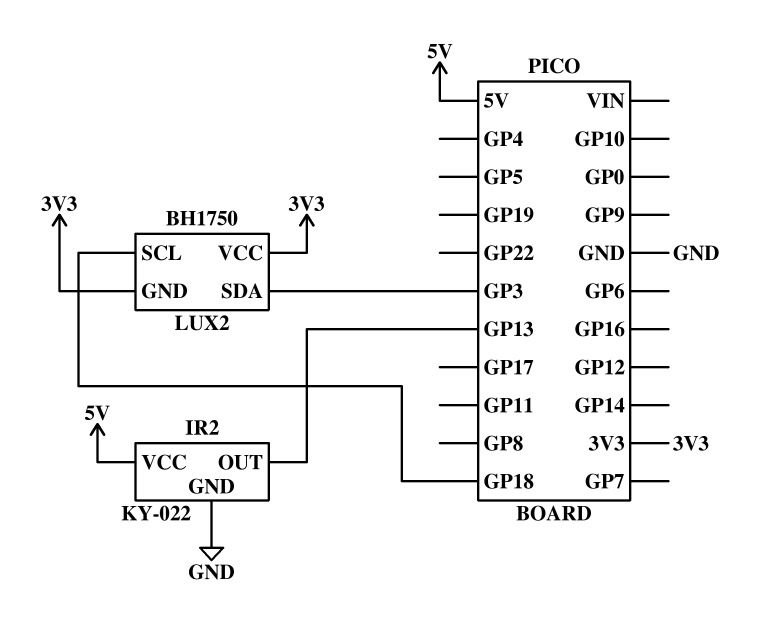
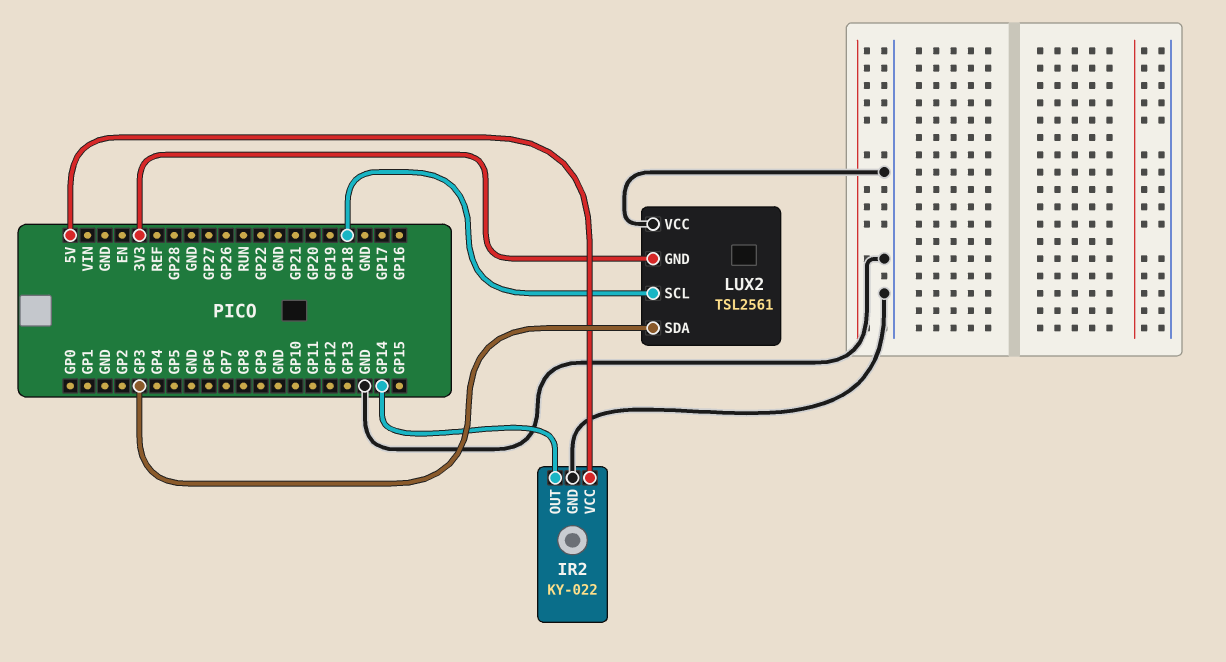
IR2 pin OUT: GP13 -> GP14
LUX2: BH1750 -> TSL2561
LUX2 pin VCC: 3V3 -> GND

